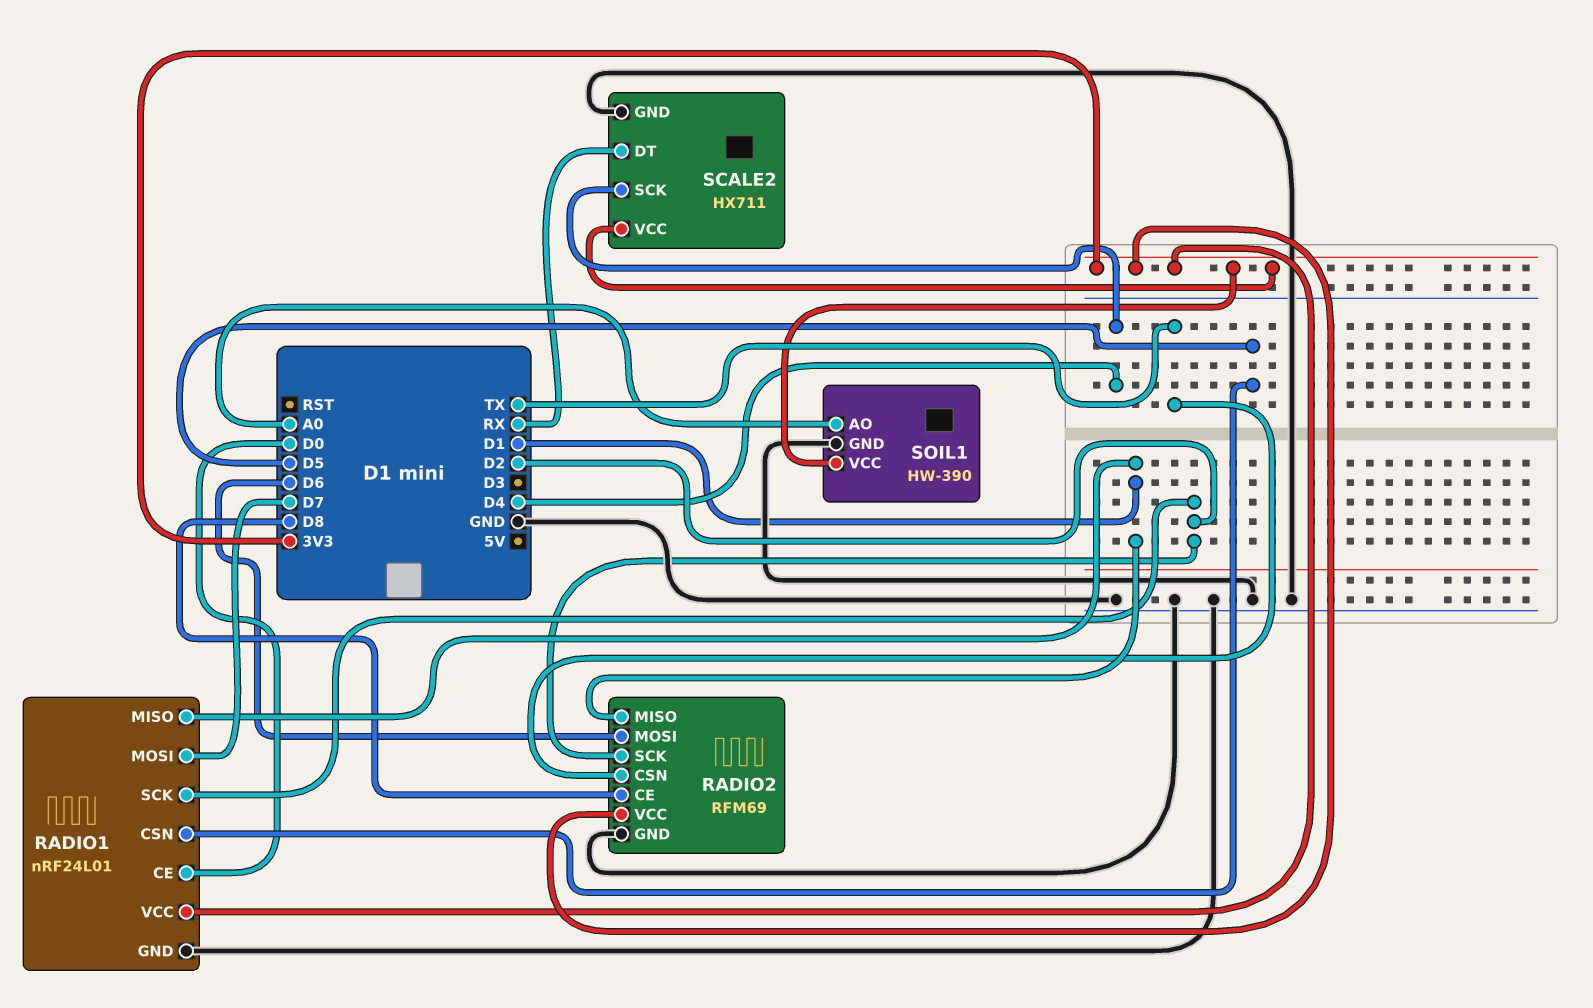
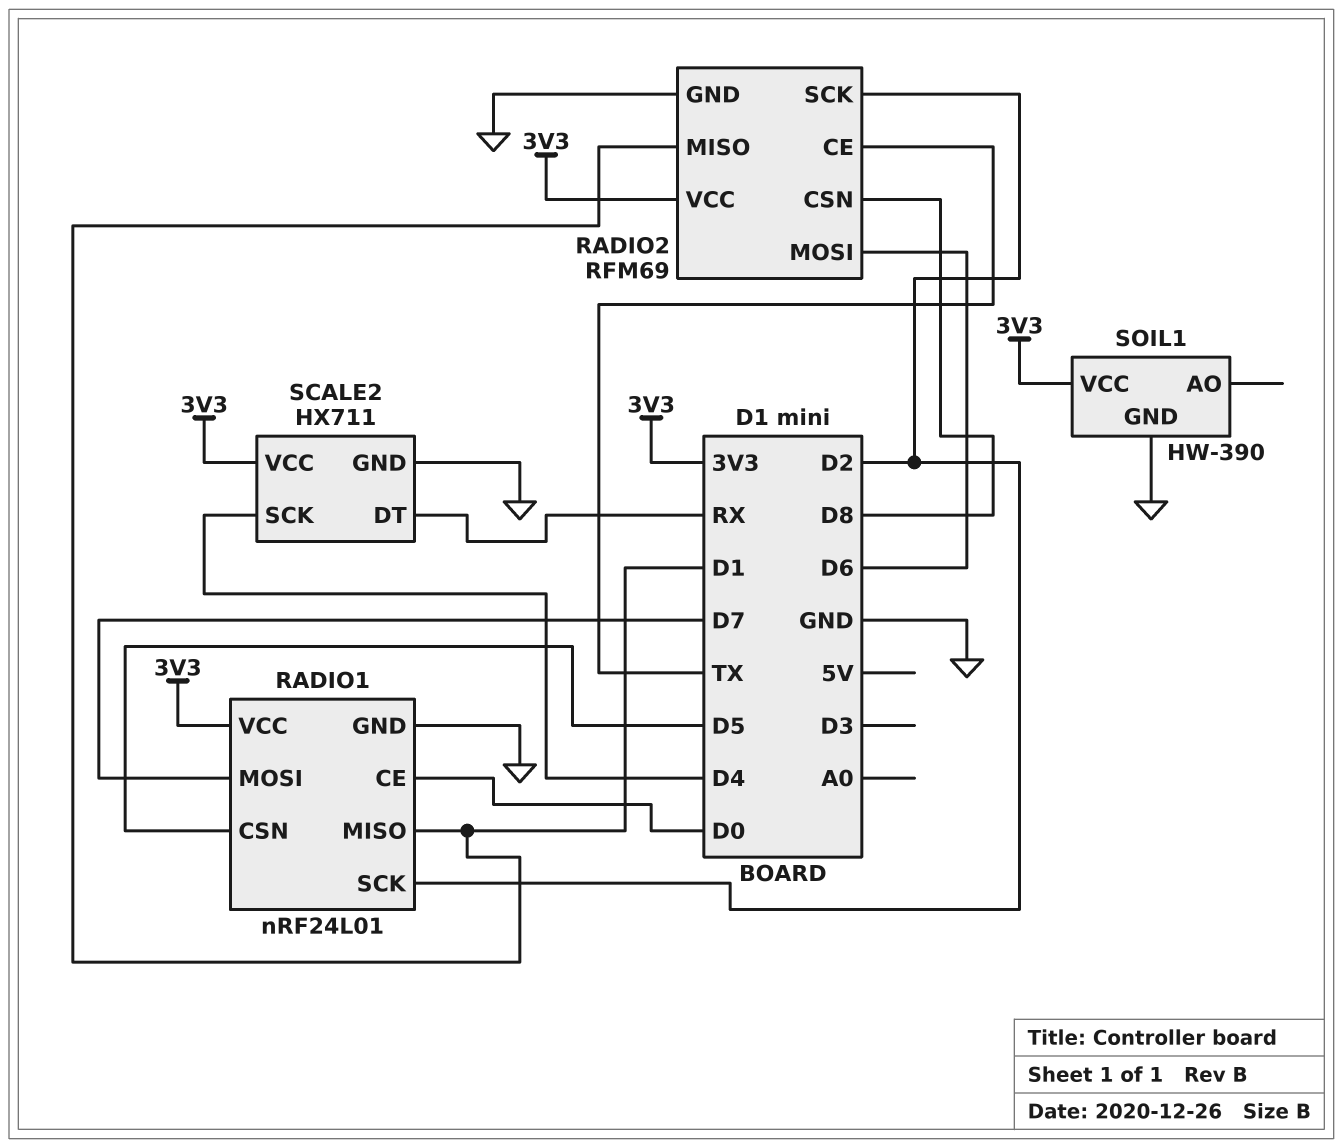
RADIO2 pin CE: D8 -> TX
RADIO2 pin CSN: TX -> D8
SOIL1 pin AO: A0 -> none

